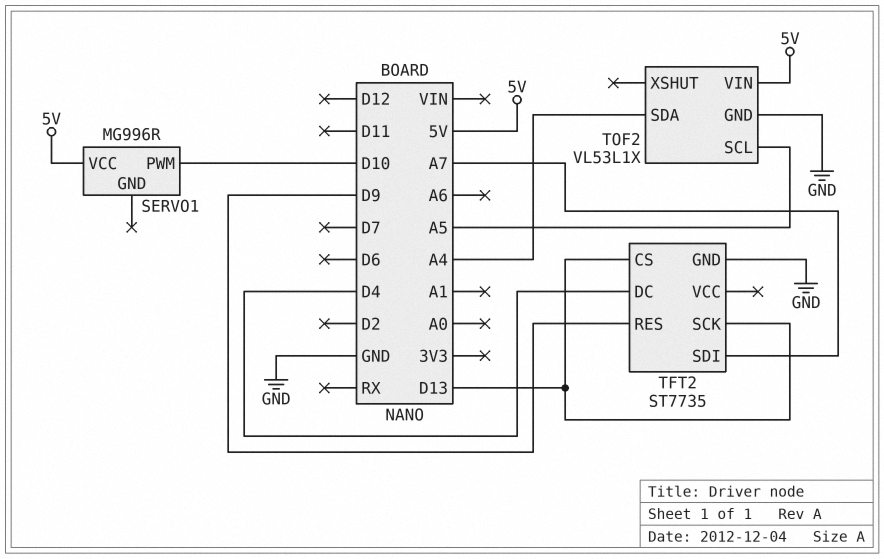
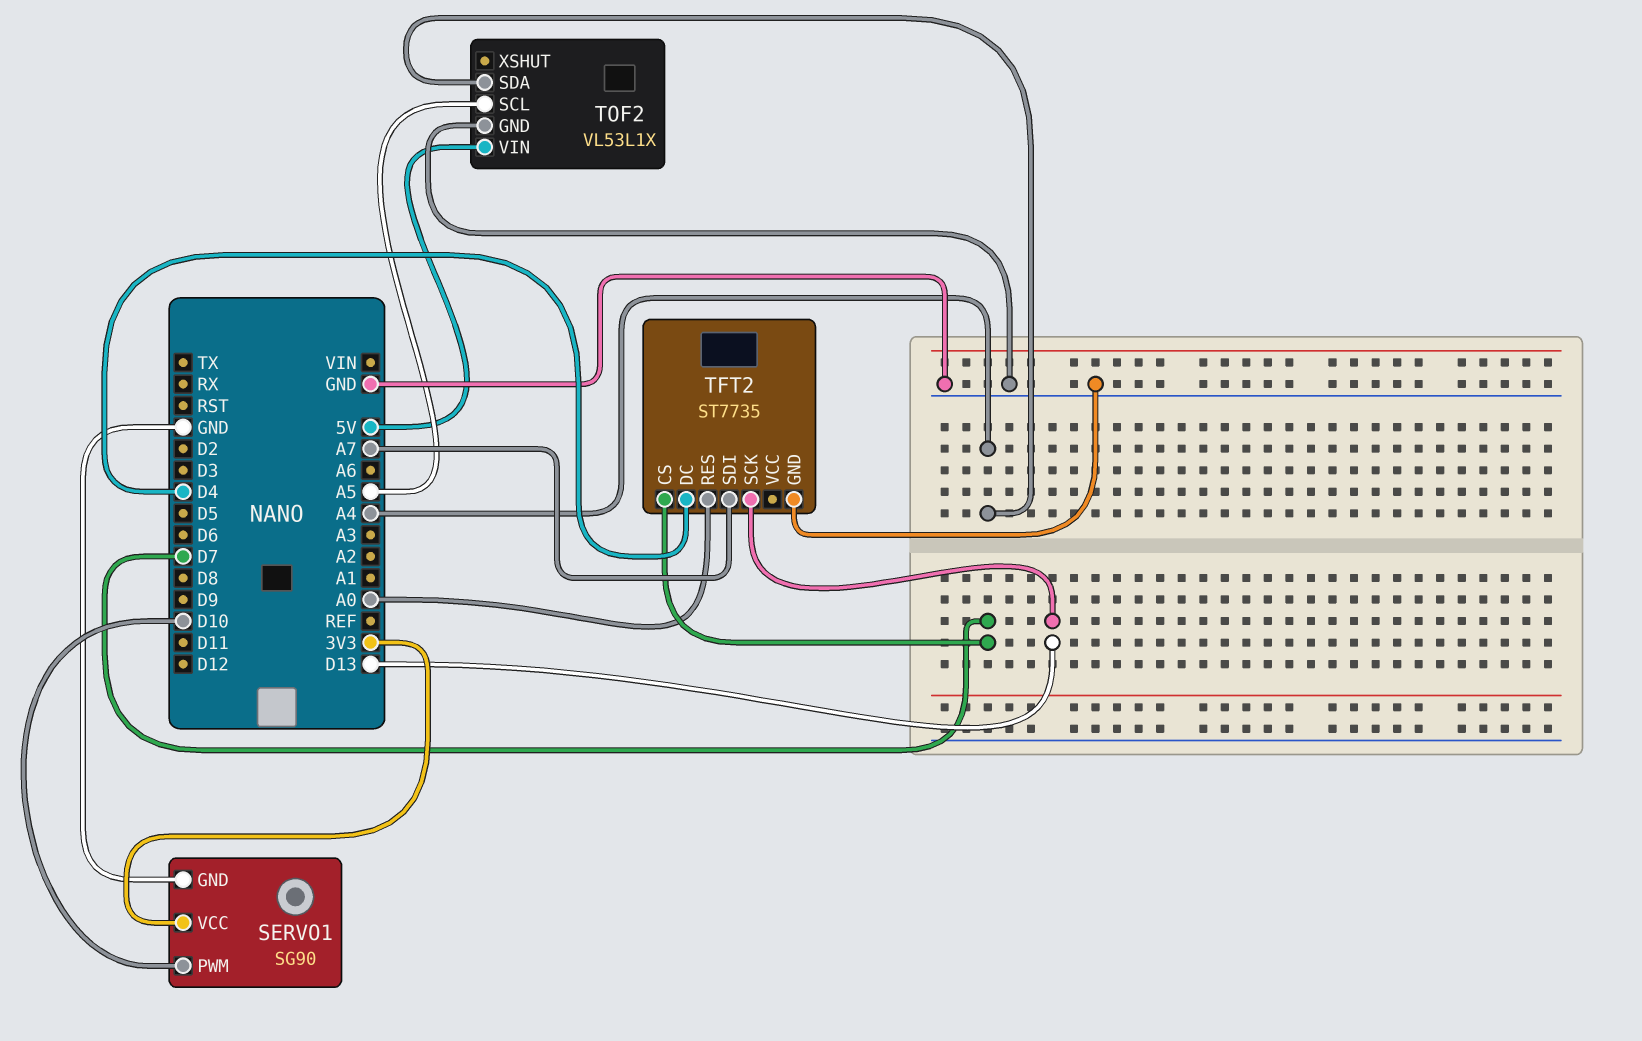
SERVO1: MG996R -> SG90
SERVO1 pin GND: none -> GND
SERVO1 pin VCC: 5V -> 3V3
TFT2 pin CS: D13 -> D7
TFT2 pin RES: D9 -> A0

